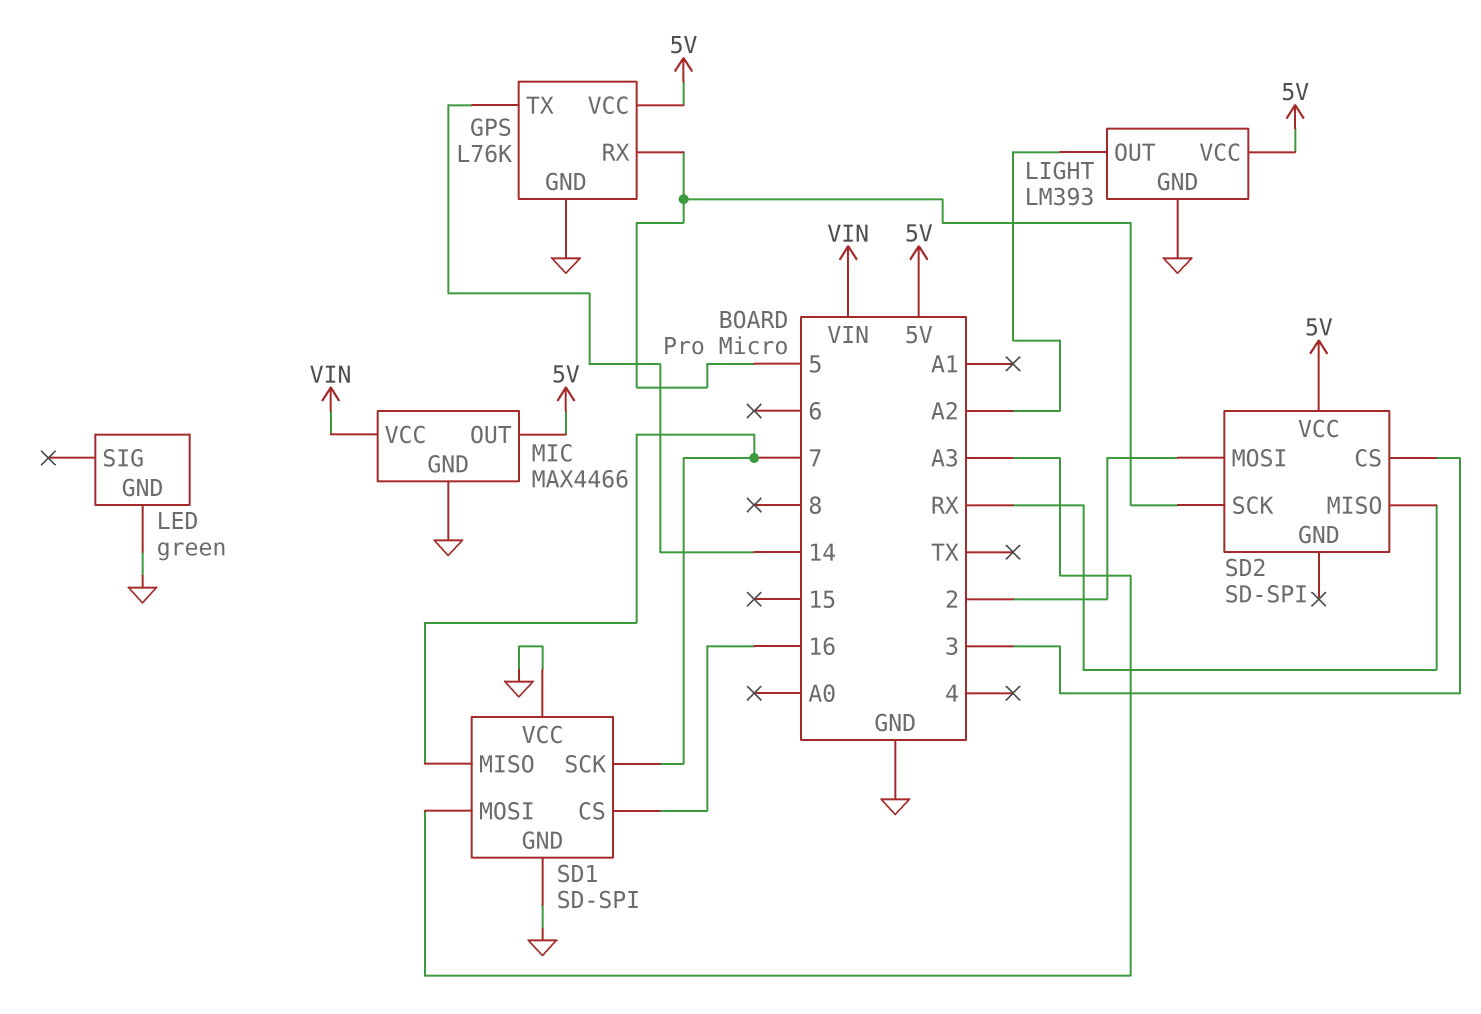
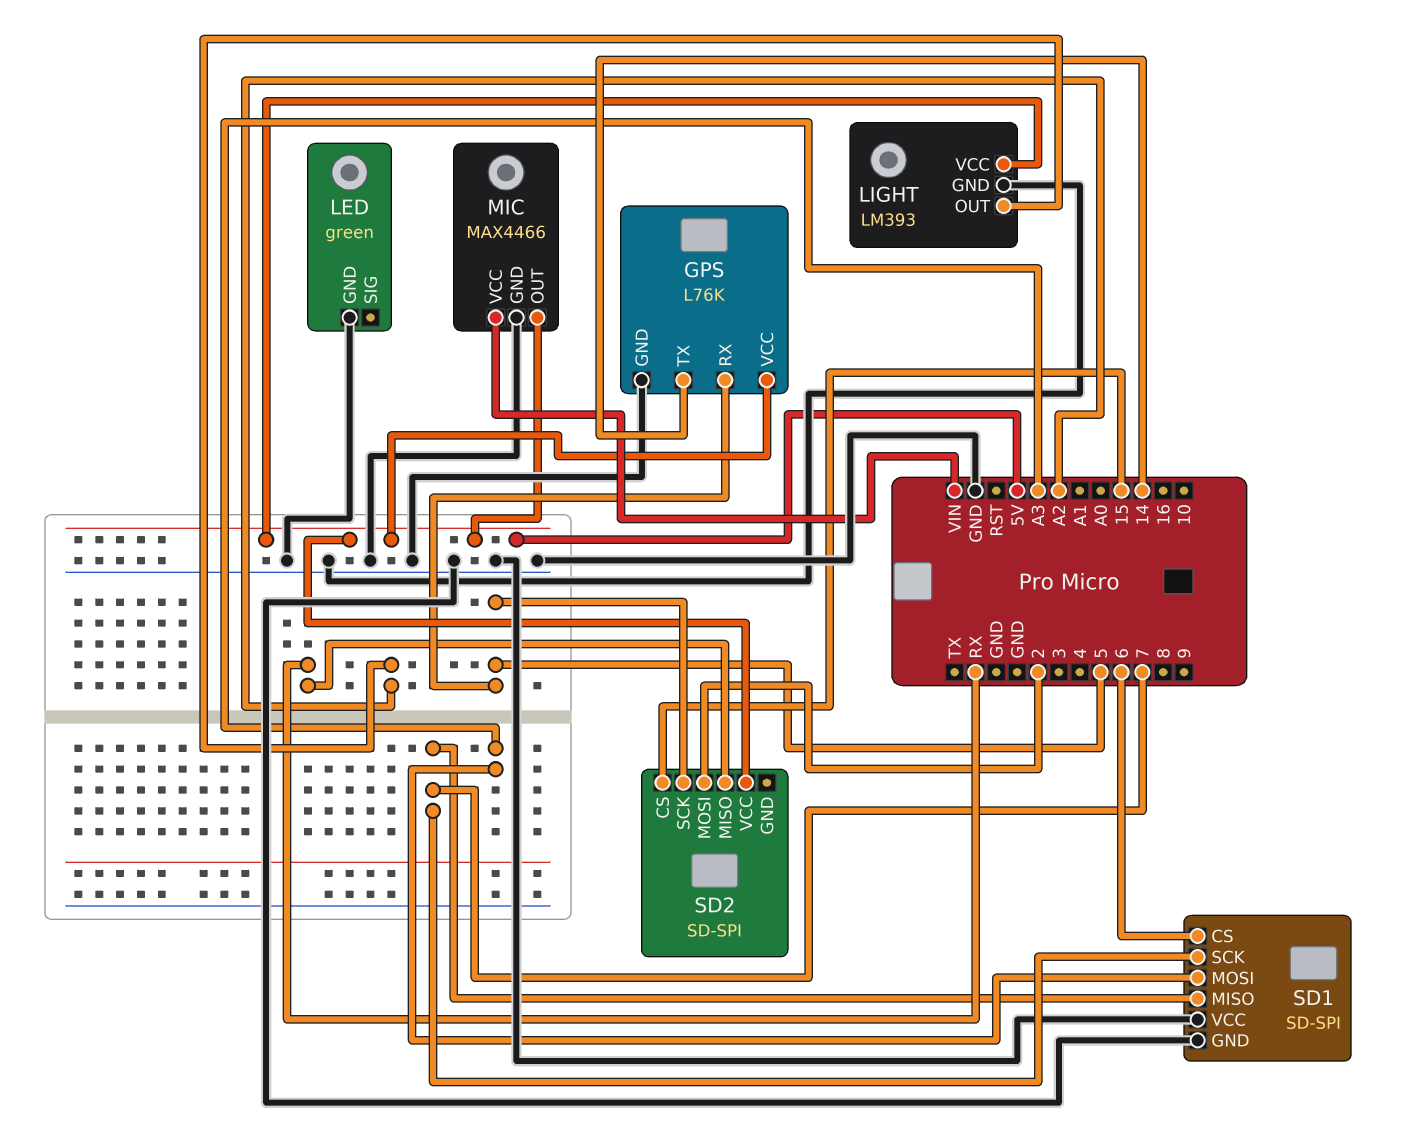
SD1 pin CS: 16 -> 6
SD2 pin CS: 3 -> 15

